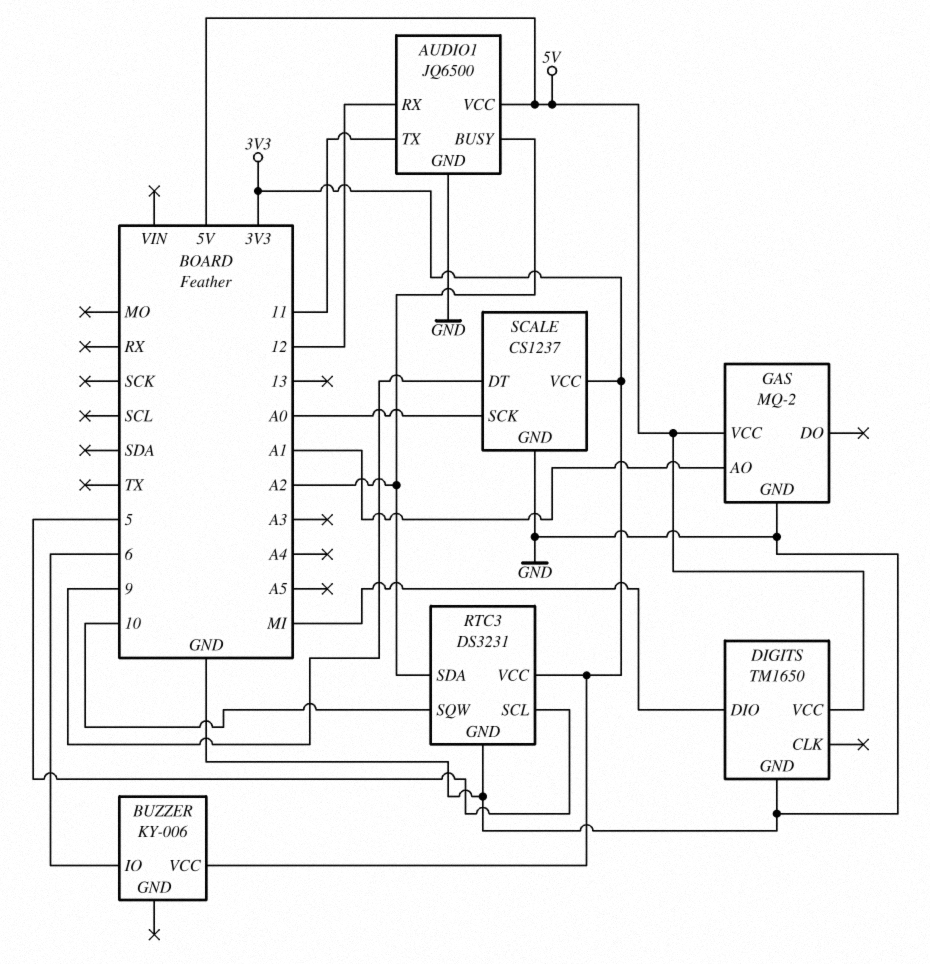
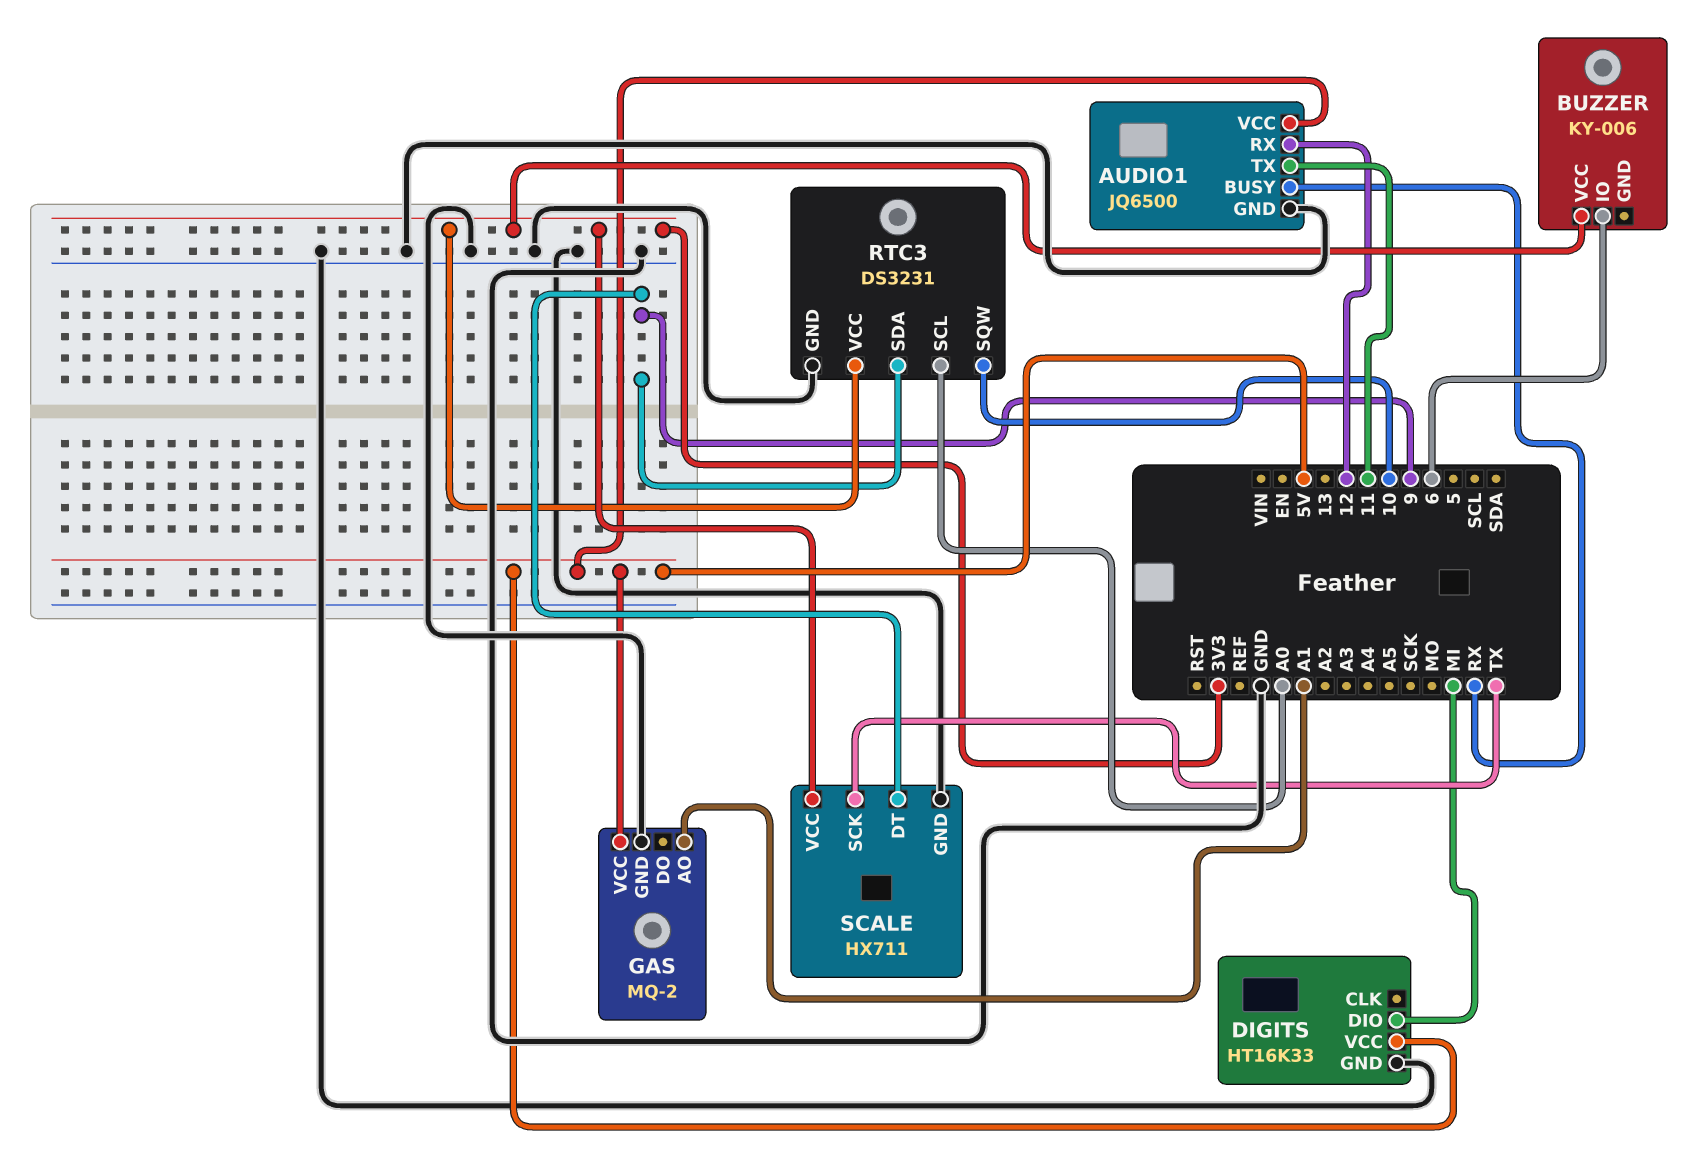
AUDIO1 pin BUSY: A2 -> RX
DIGITS: TM1650 -> HT16K33
RTC3 pin SCL: 5 -> A0
RTC3 pin SDA: A2 -> 9
SCALE: CS1237 -> HX711
SCALE pin SCK: A0 -> TX

